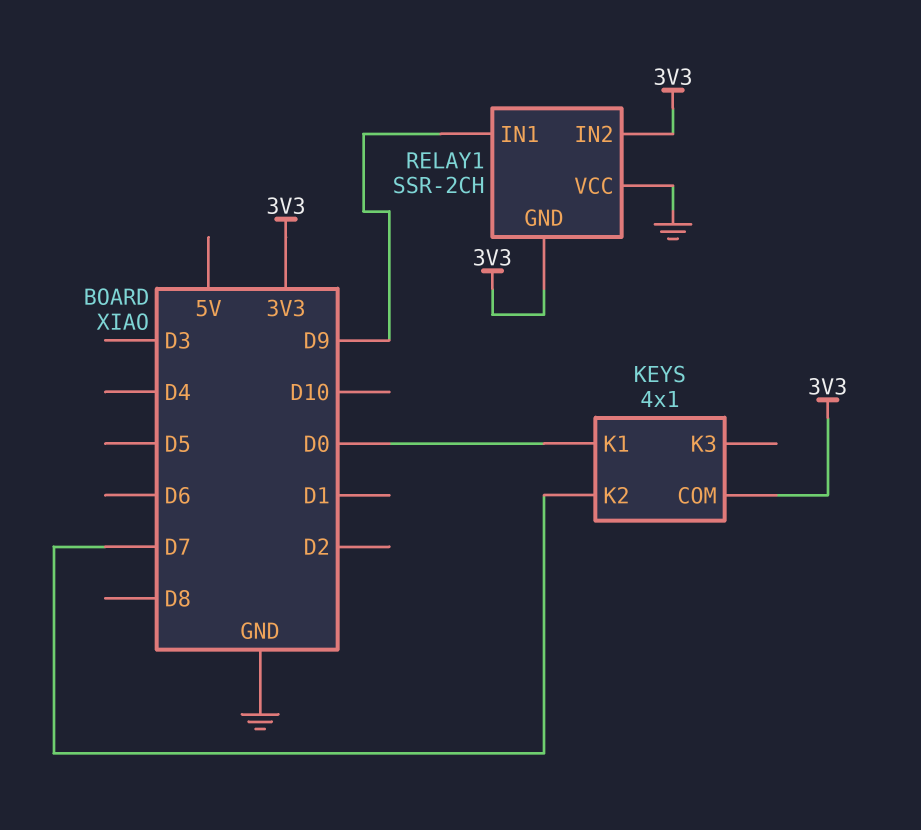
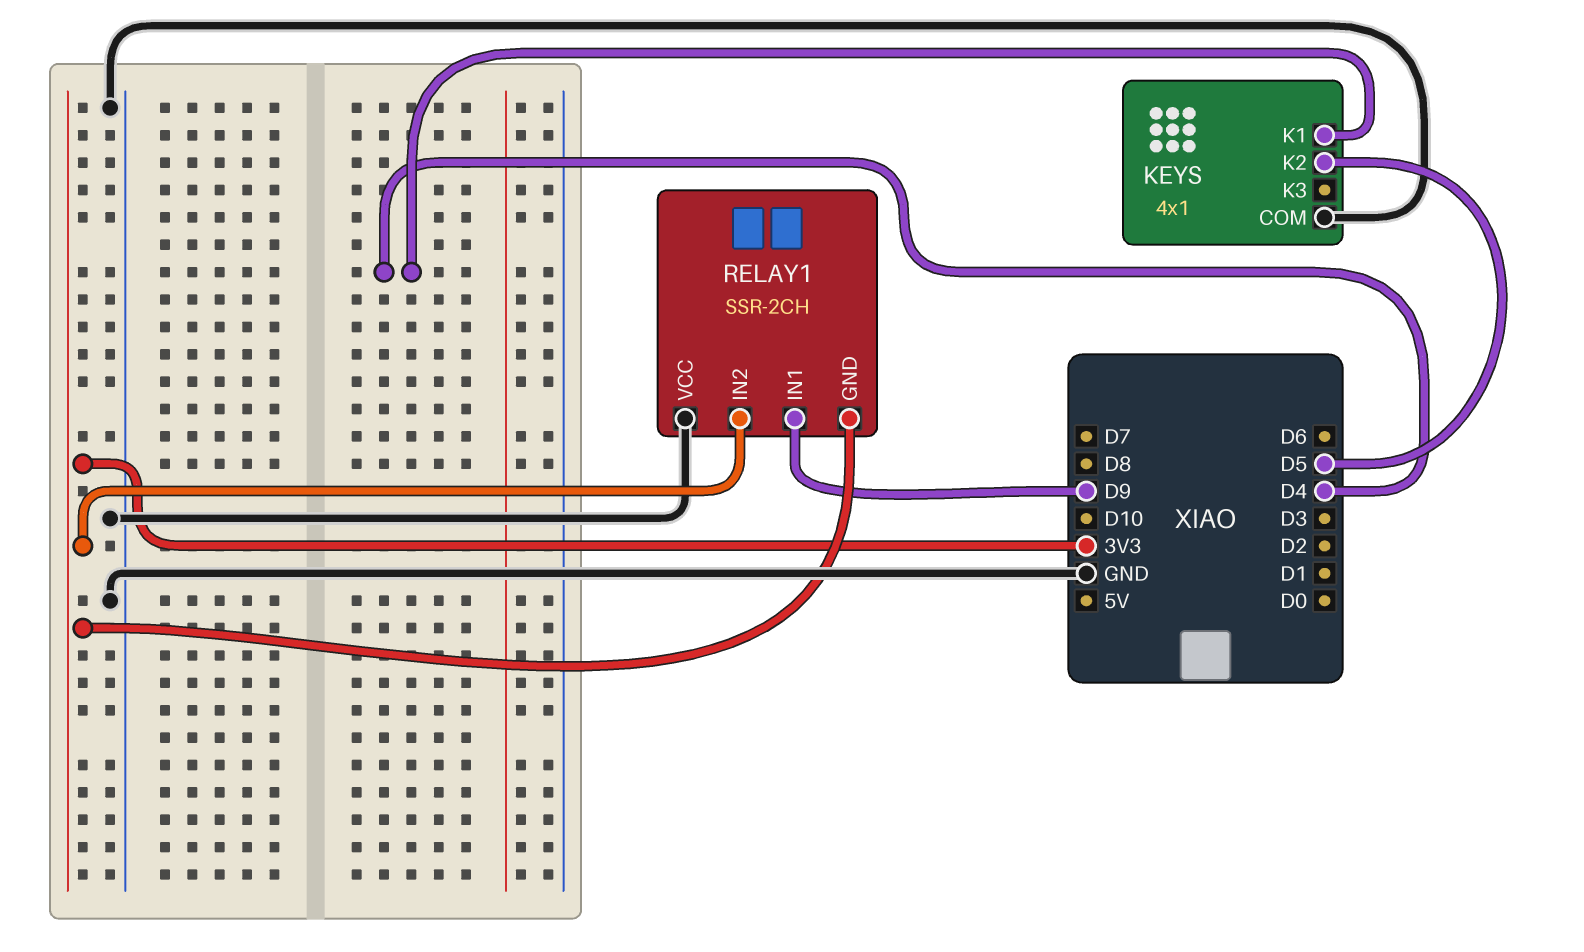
KEYS pin COM: 3V3 -> GND
KEYS pin K1: D0 -> D4
KEYS pin K2: D7 -> D5

